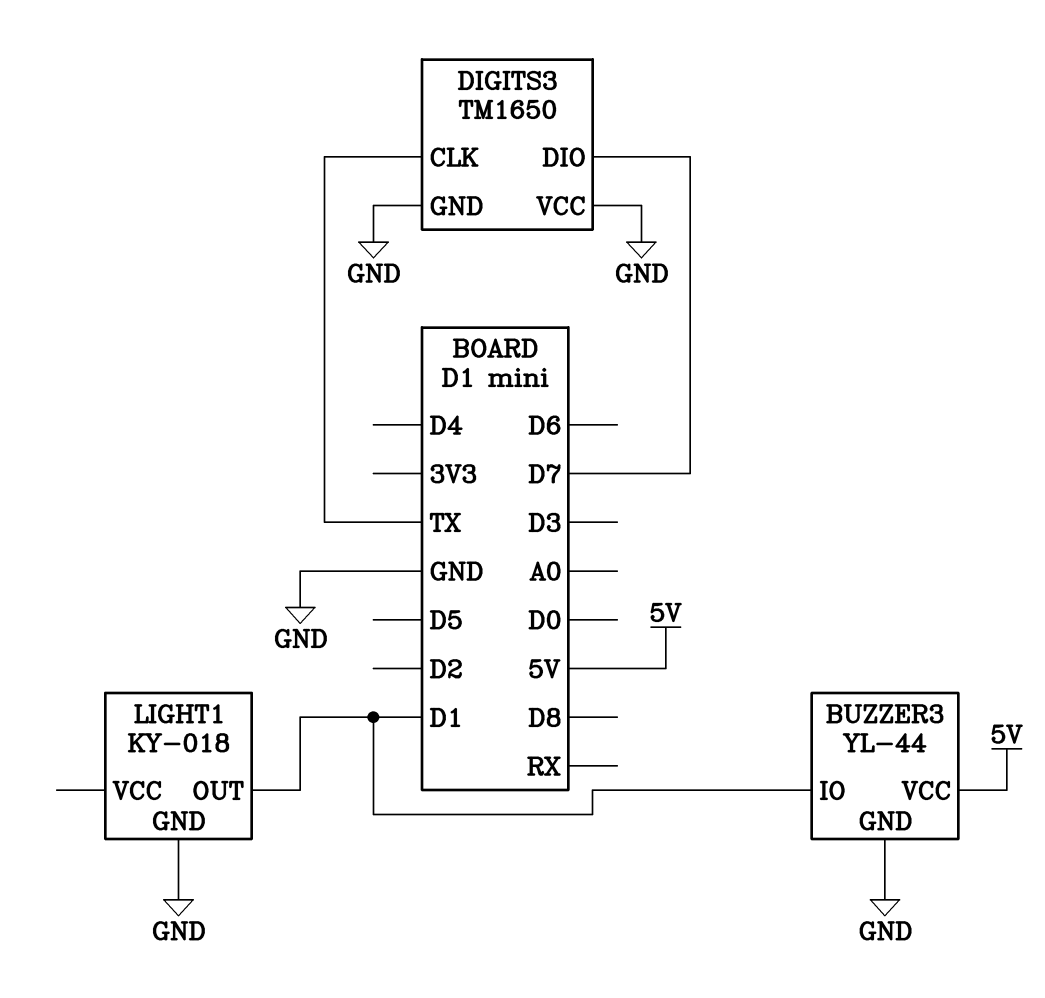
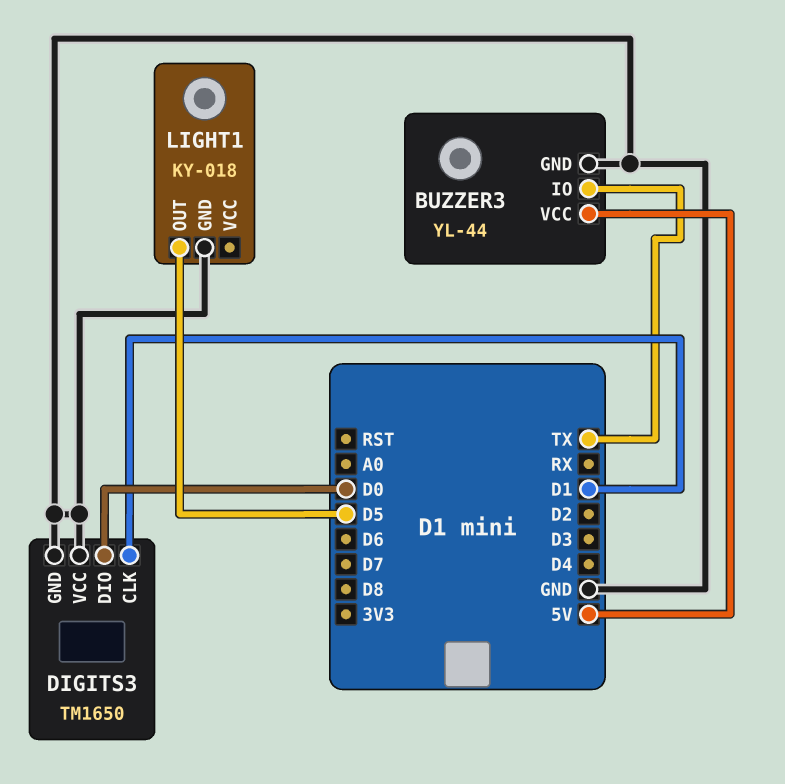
BUZZER3 pin IO: D1 -> TX
DIGITS3 pin CLK: TX -> D1
DIGITS3 pin DIO: D7 -> D0
LIGHT1 pin OUT: D1 -> D5

